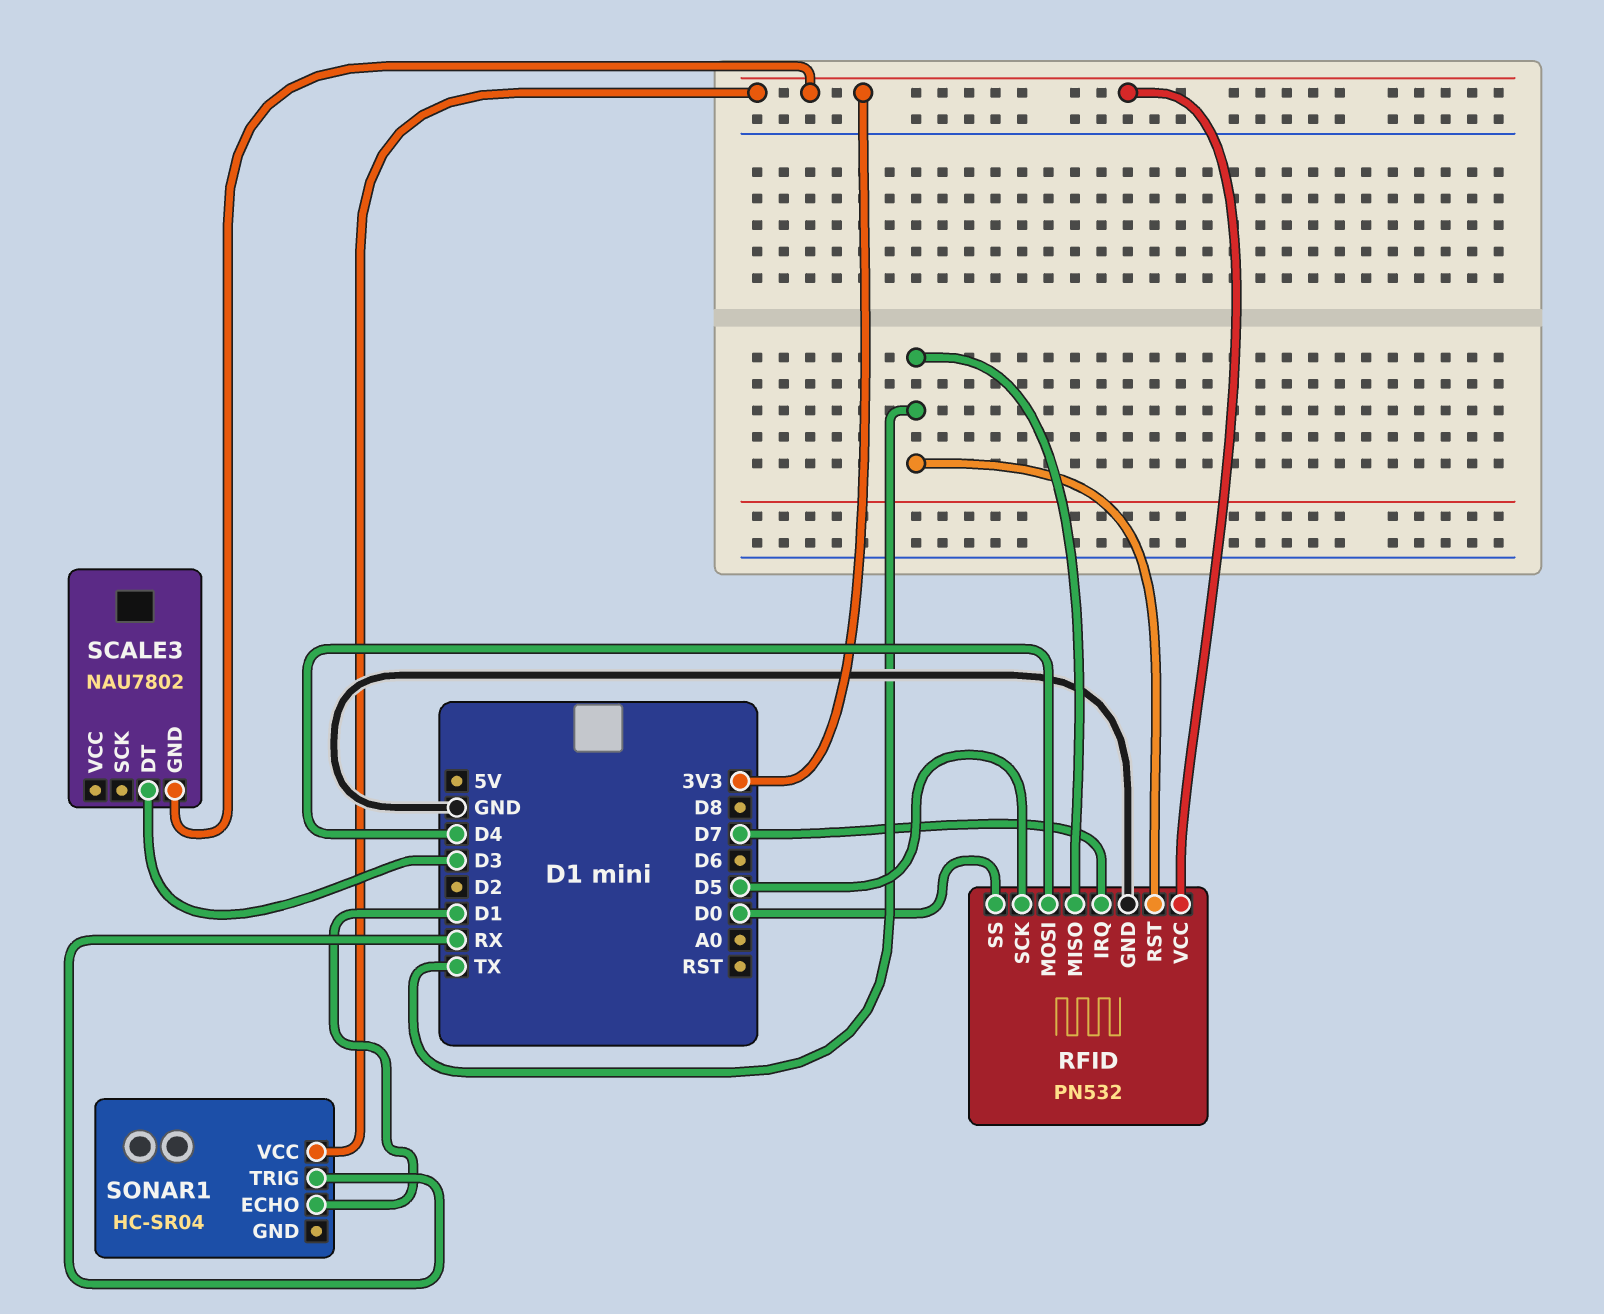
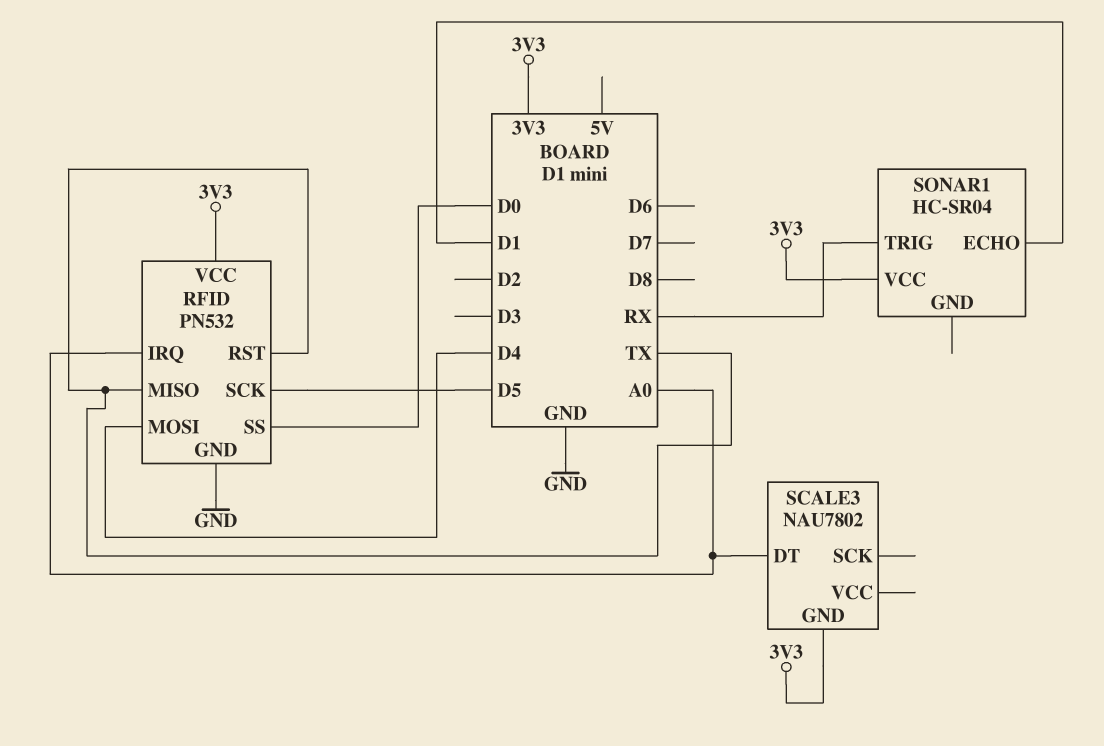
RFID pin IRQ: D7 -> A0
SCALE3 pin DT: D3 -> A0

